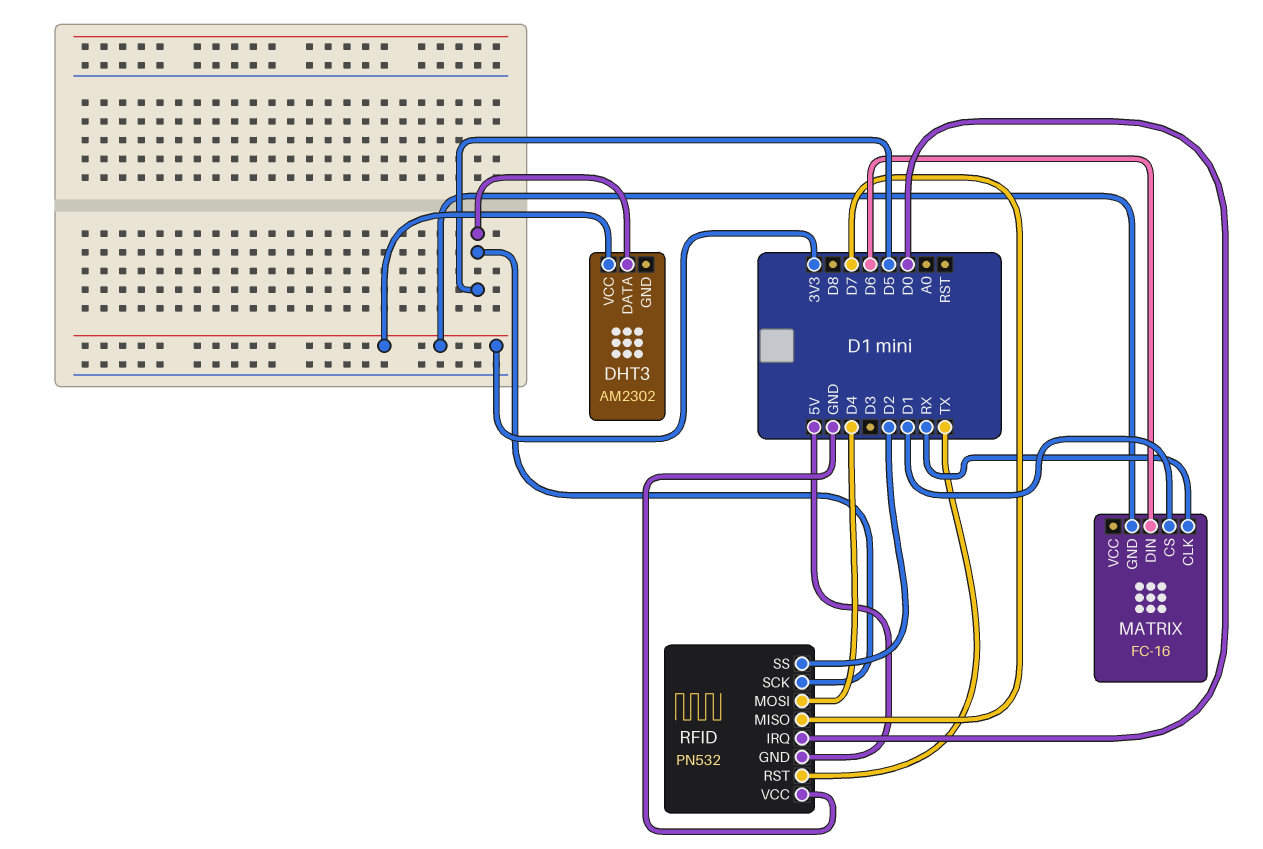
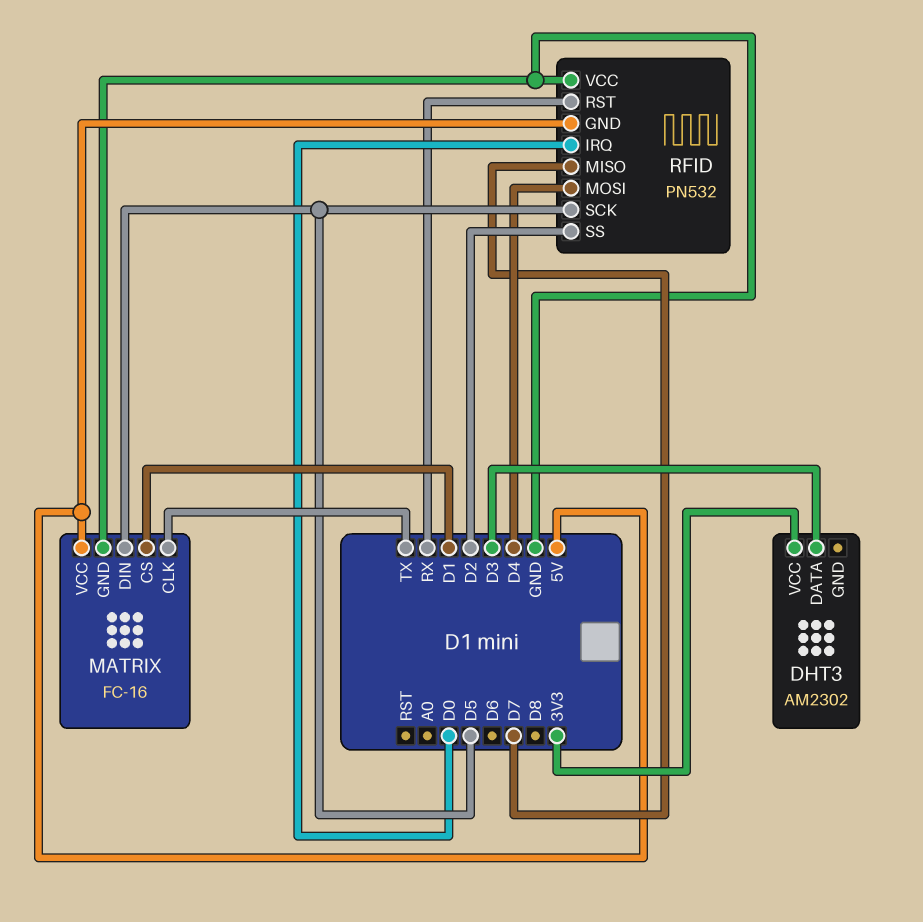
DHT3 pin DATA: D5 -> D3
MATRIX pin CLK: RX -> TX
MATRIX pin DIN: D6 -> D5
MATRIX pin GND: 3V3 -> GND
MATRIX pin VCC: none -> 5V
RFID pin RST: TX -> RX

